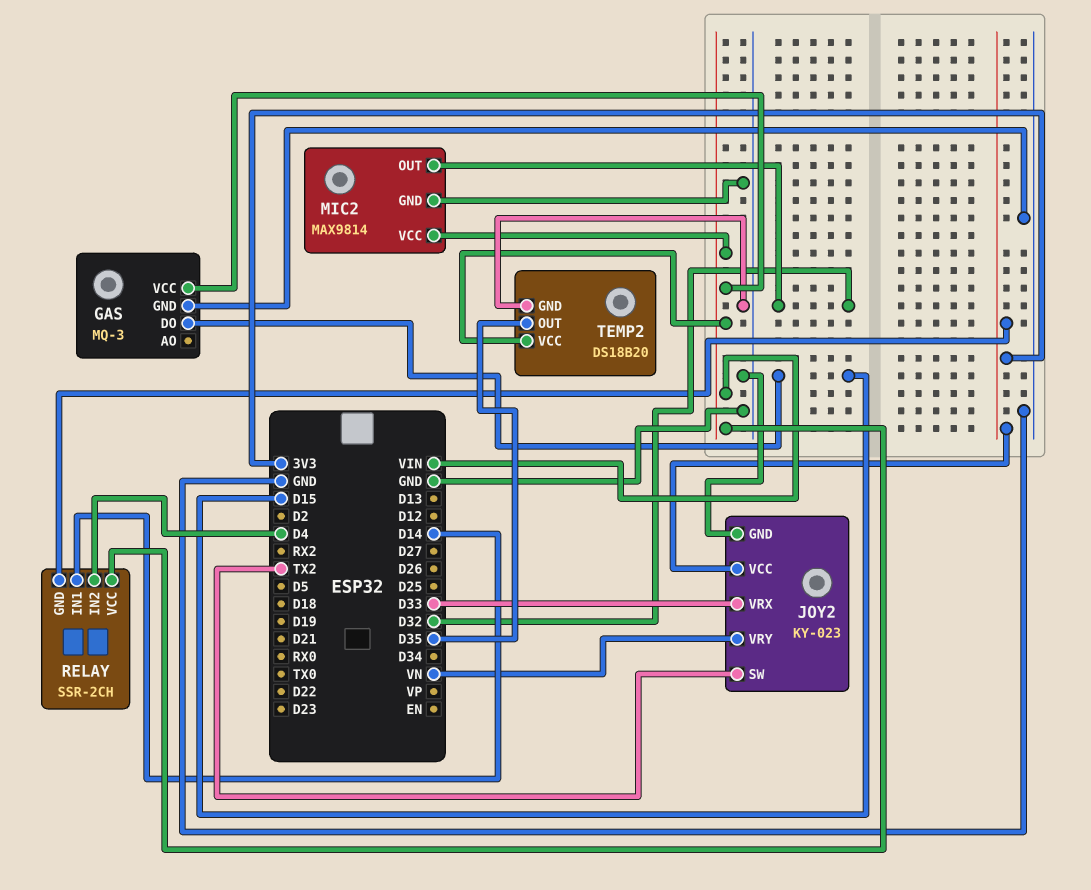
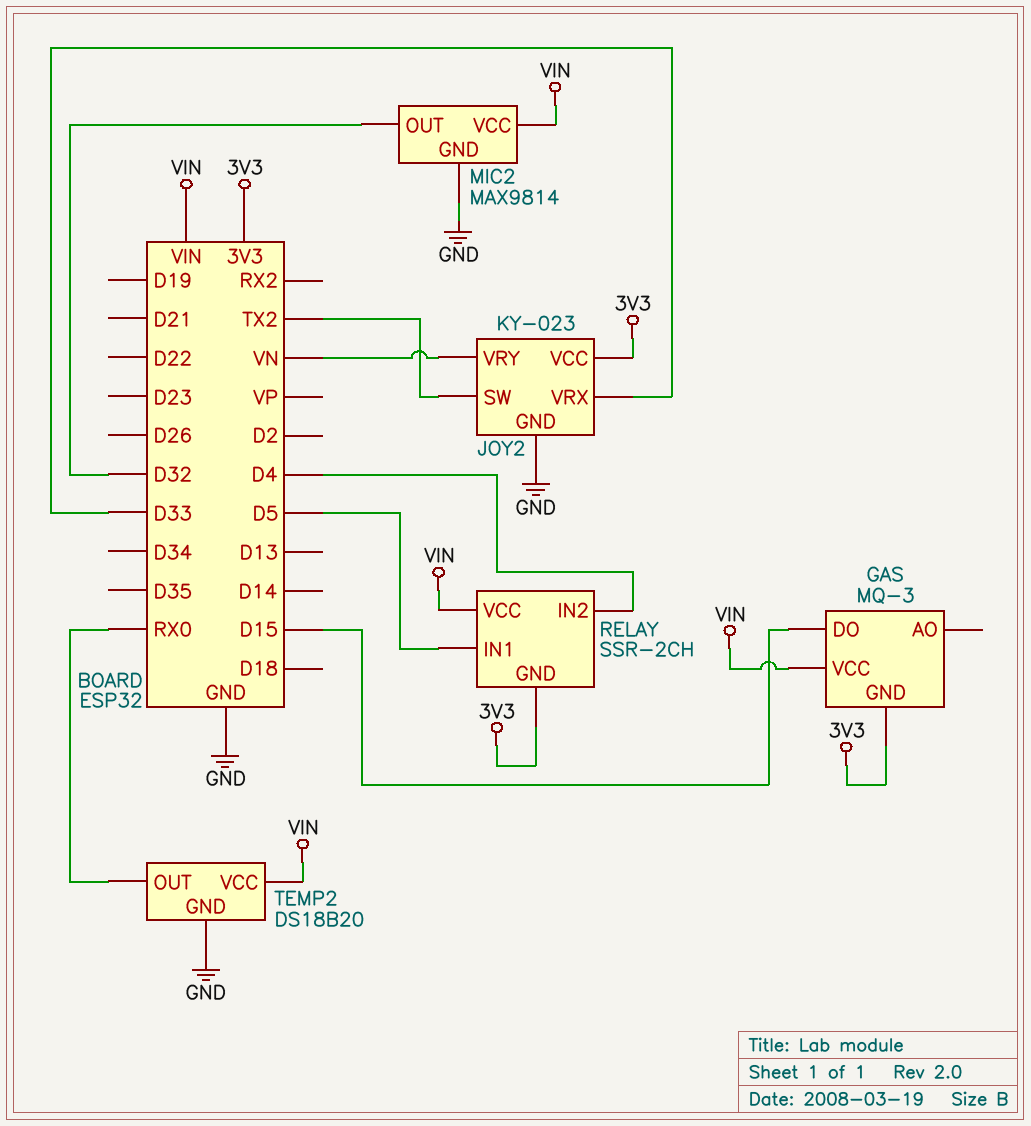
GAS pin GND: GND -> 3V3
RELAY pin IN1: D14 -> D5
TEMP2 pin OUT: D35 -> RX0

